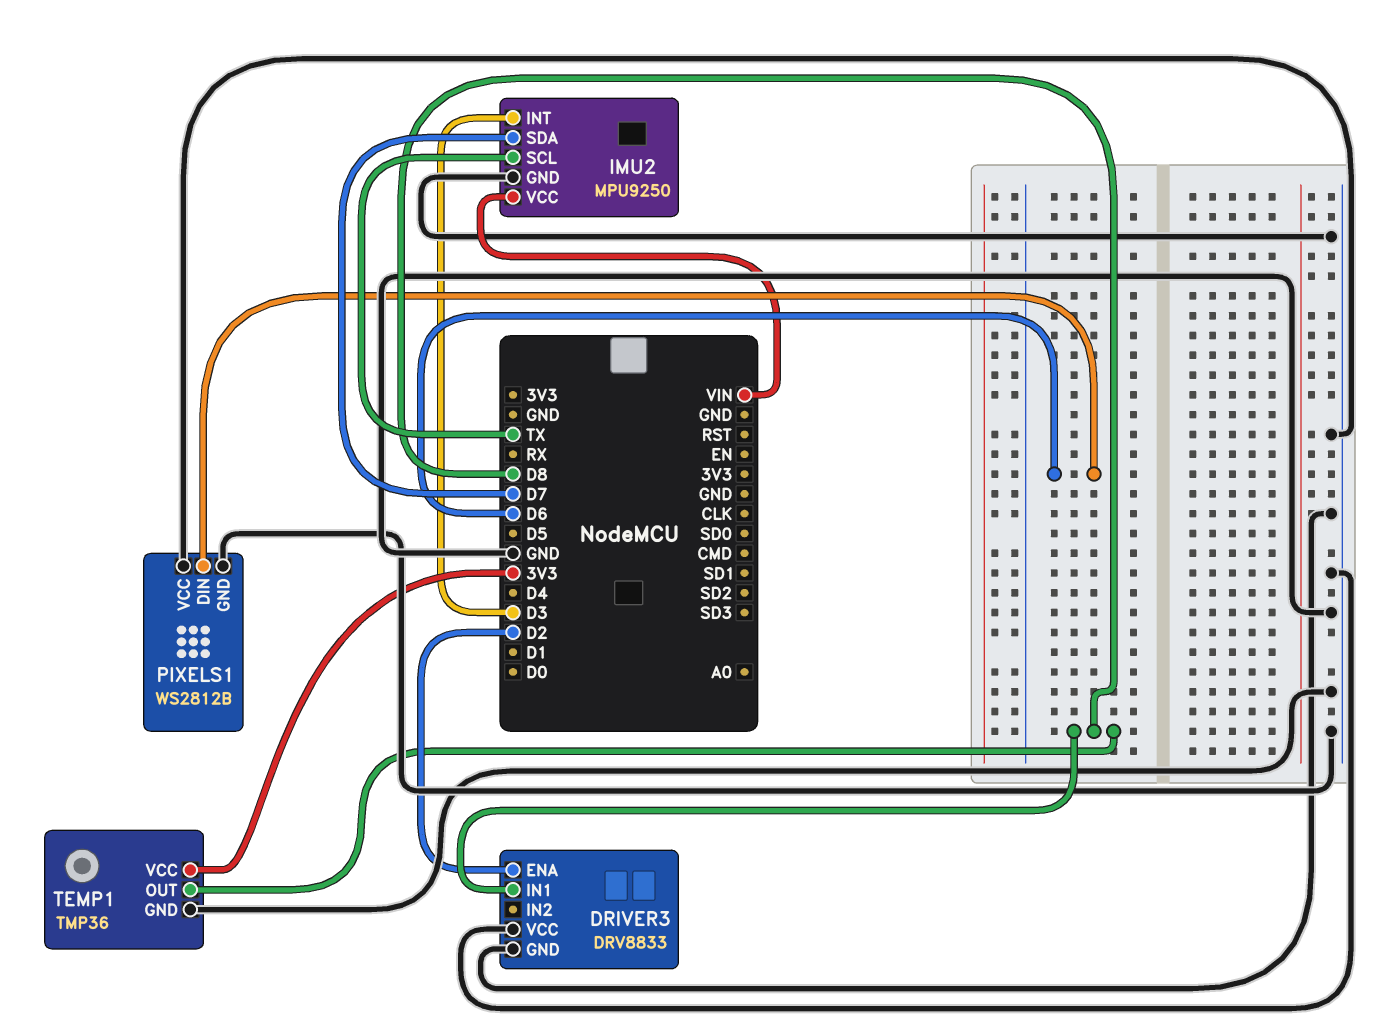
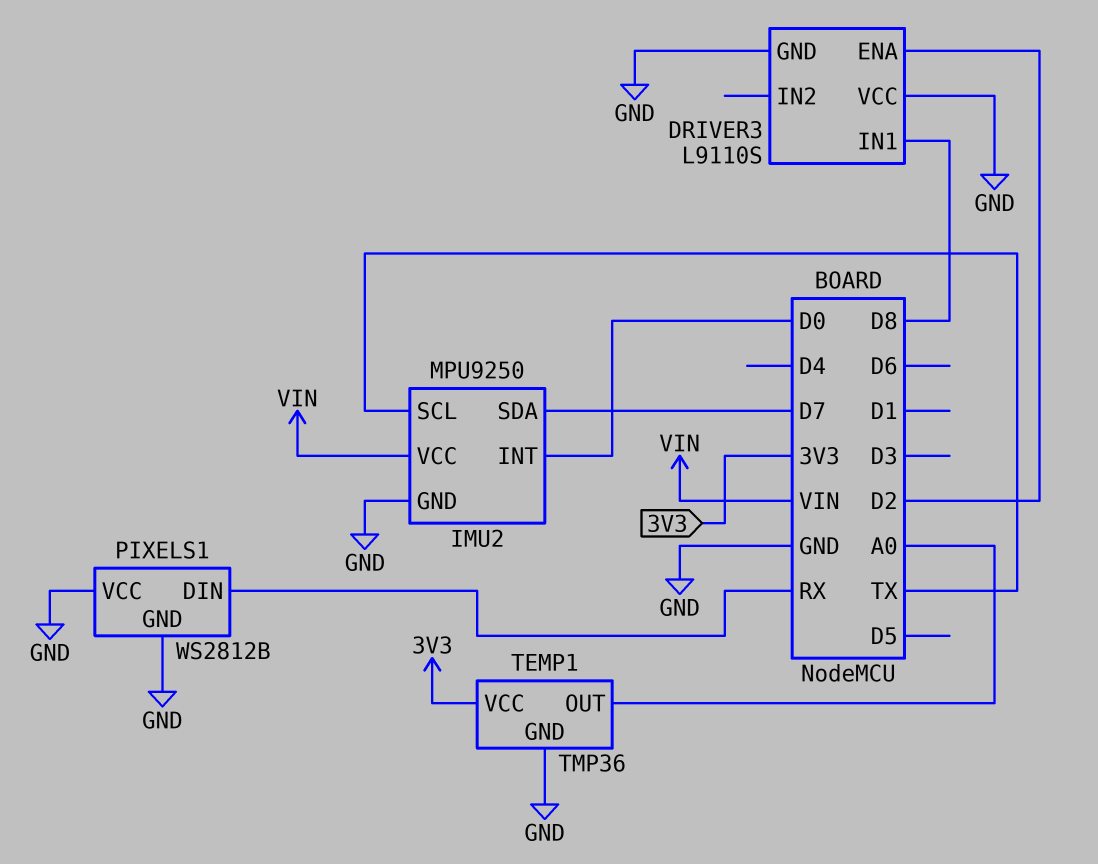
DRIVER3: DRV8833 -> L9110S
IMU2 pin INT: D3 -> D0
PIXELS1 pin DIN: D6 -> RX
TEMP1 pin OUT: D8 -> A0

